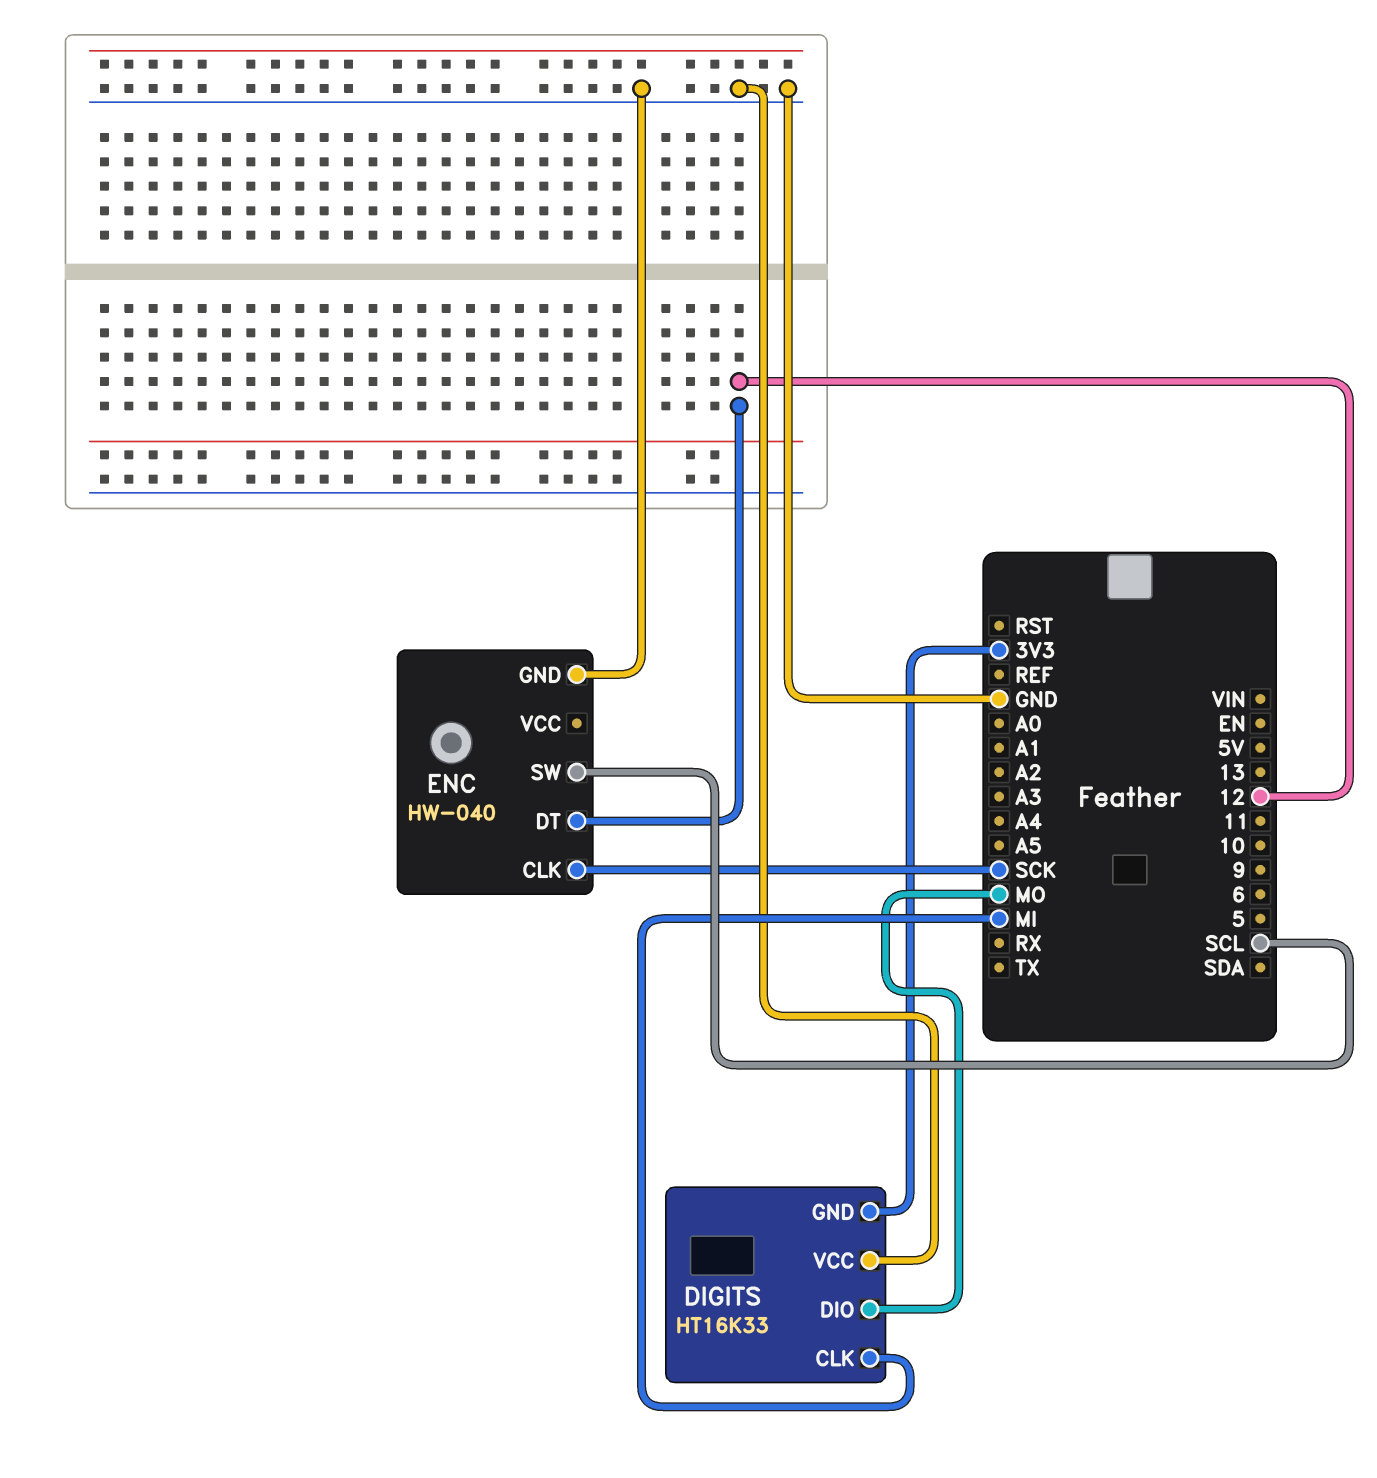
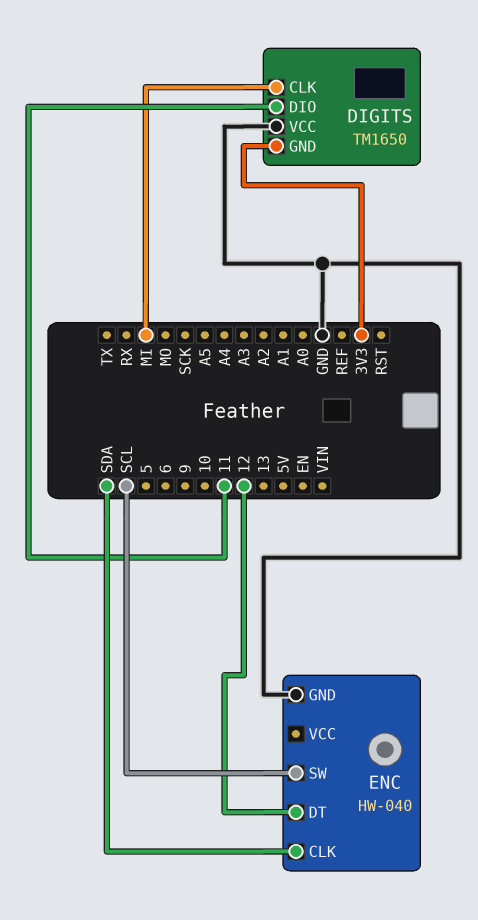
DIGITS: HT16K33 -> TM1650
DIGITS pin DIO: MO -> 11
ENC pin CLK: SCK -> SDA

